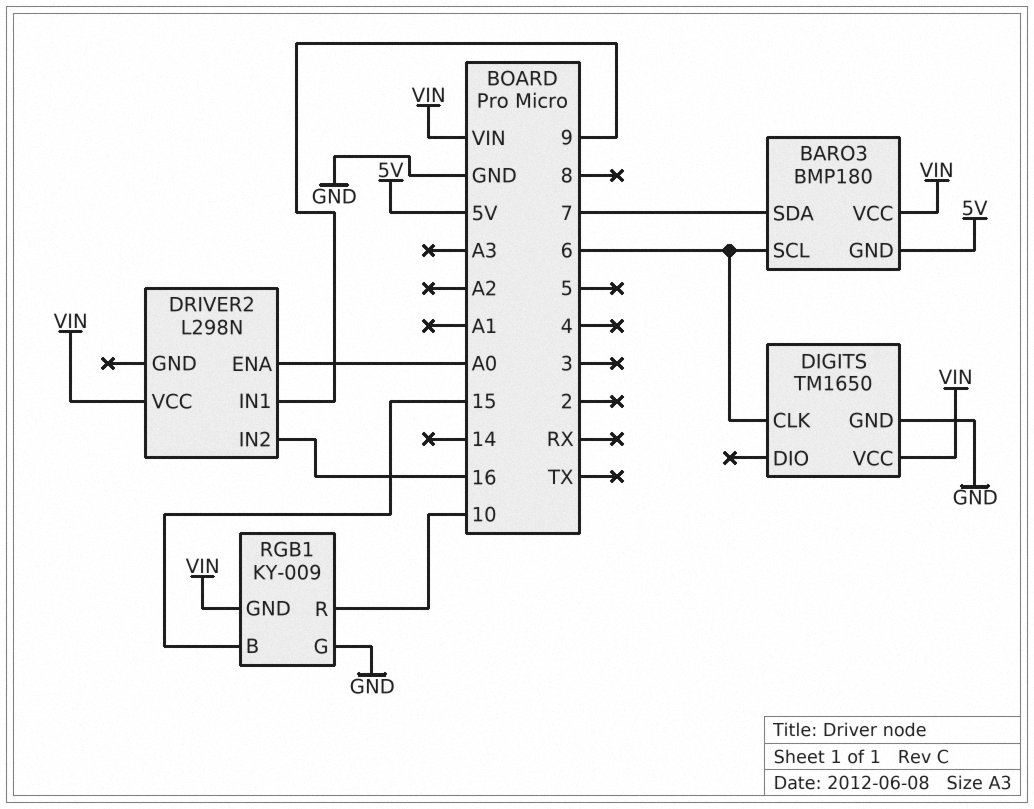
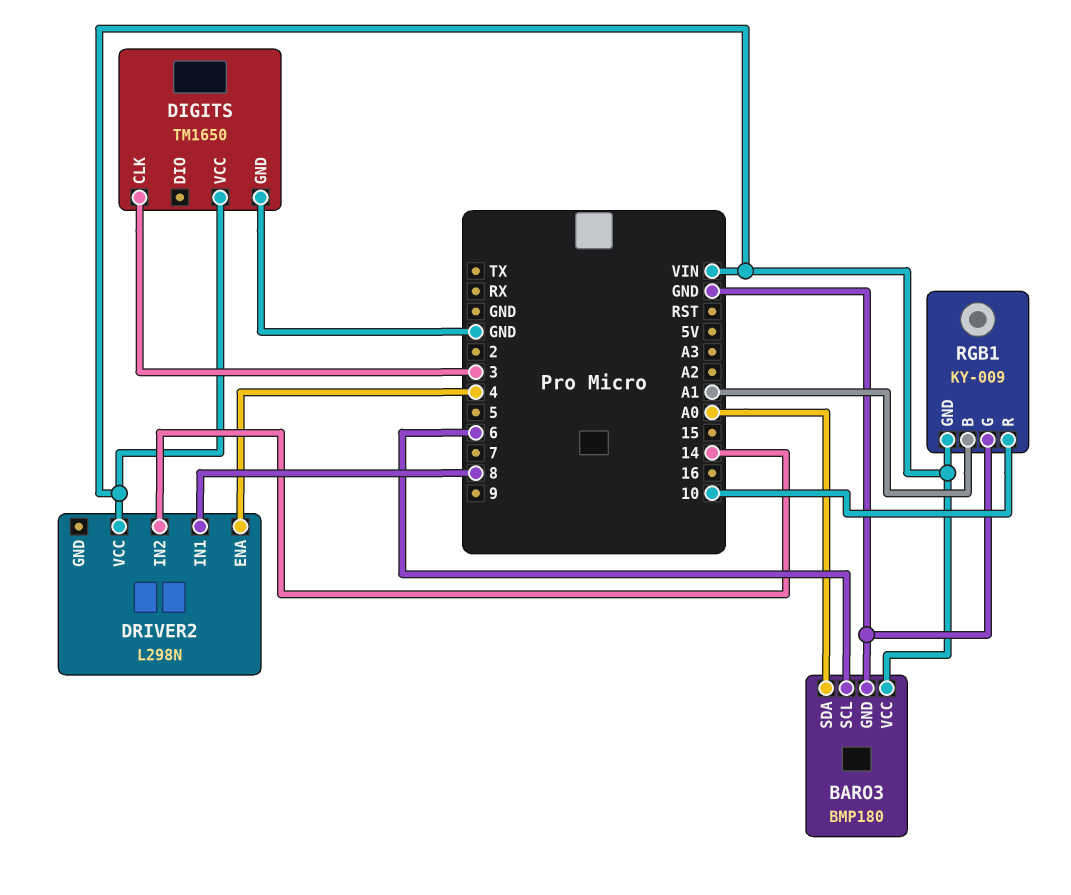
BARO3 pin GND: 5V -> GND
BARO3 pin SDA: 7 -> A0
DIGITS pin CLK: 6 -> 3
DRIVER2 pin ENA: A0 -> 4
DRIVER2 pin IN1: 9 -> 8
DRIVER2 pin IN2: 16 -> 14
RGB1 pin B: 15 -> A1

